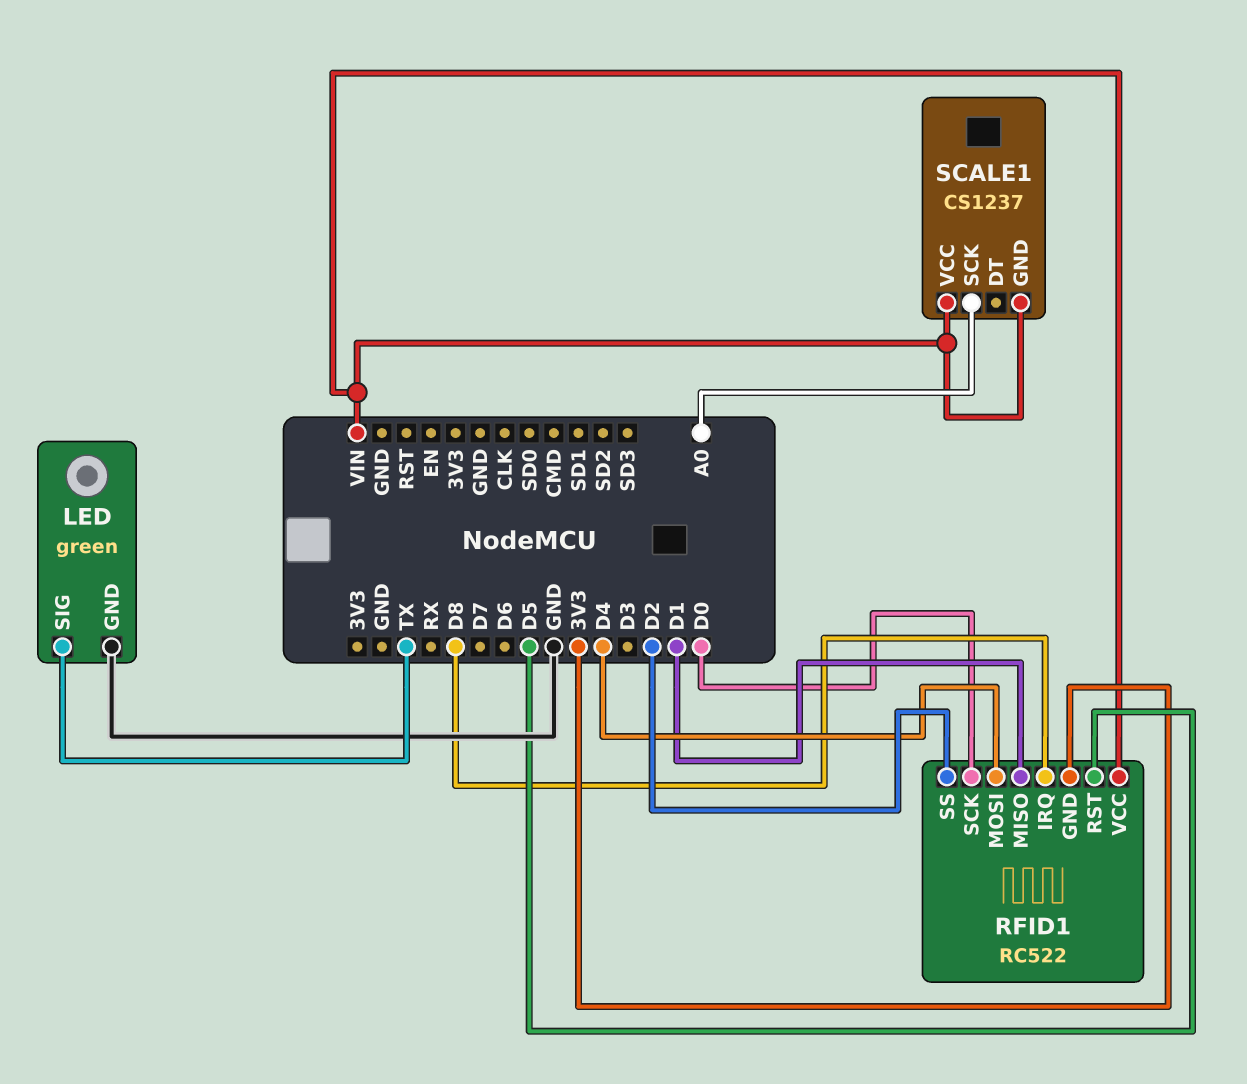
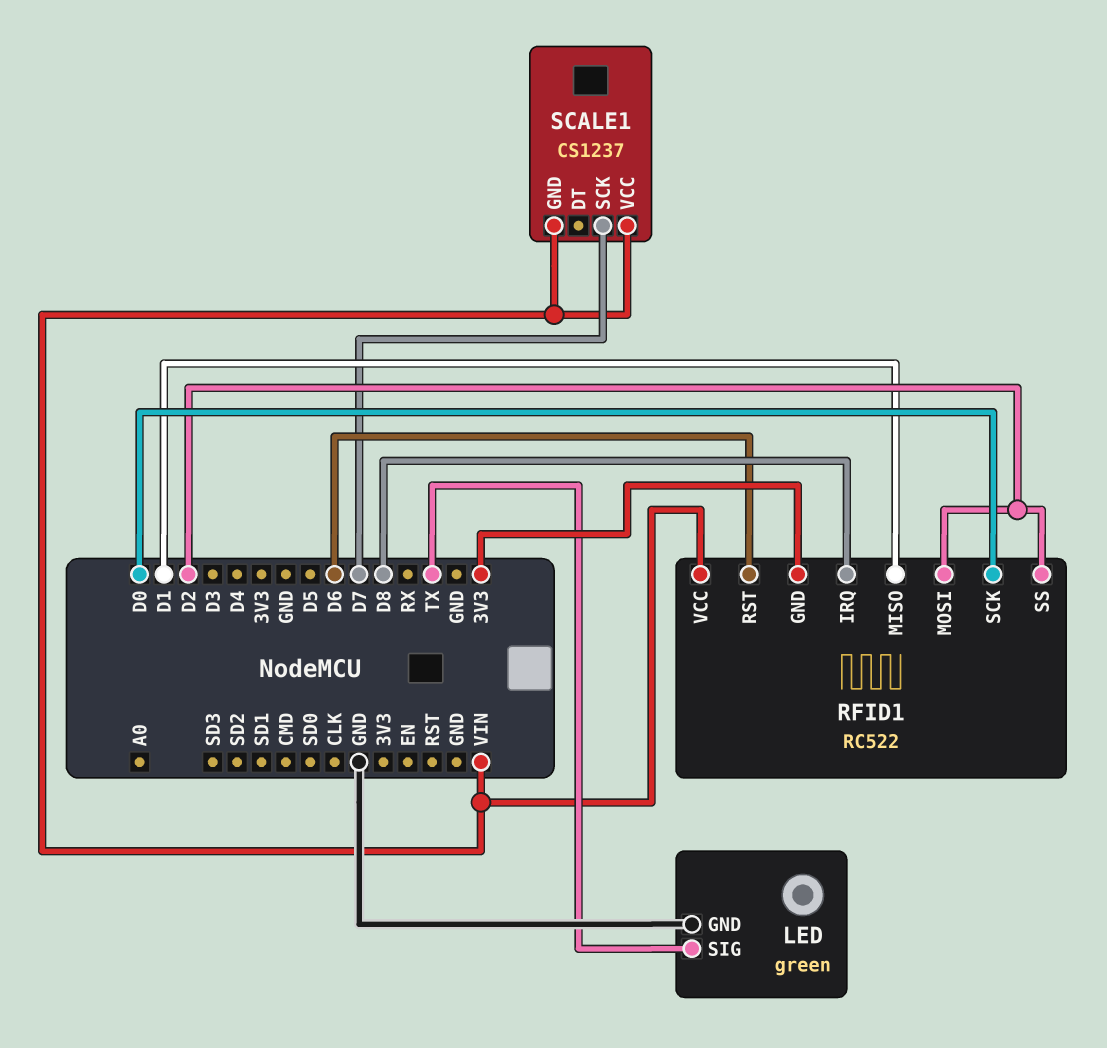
RFID1 pin MOSI: D4 -> D2
RFID1 pin RST: D5 -> D6
SCALE1 pin SCK: A0 -> D7

